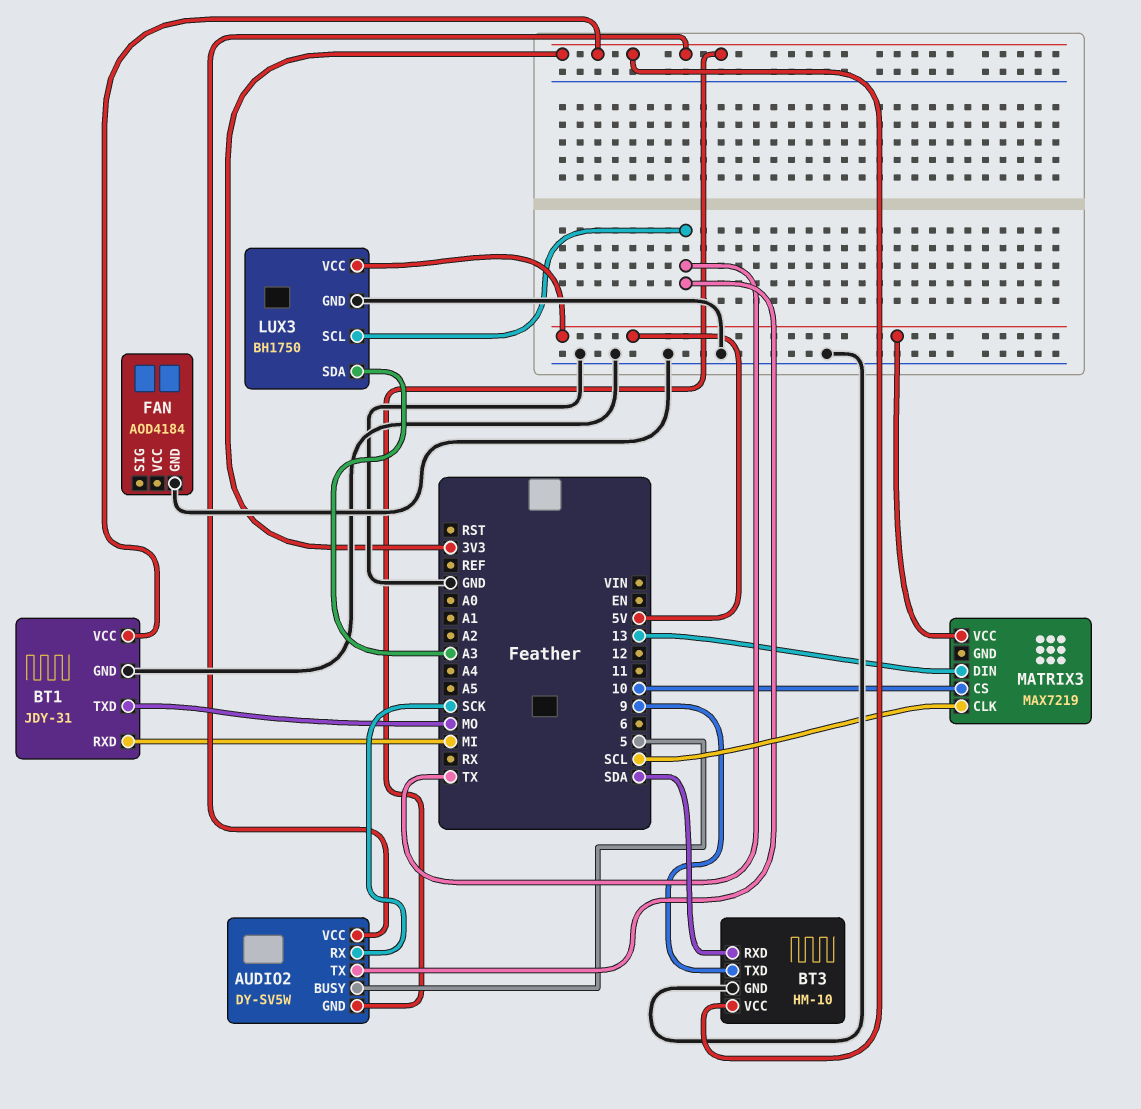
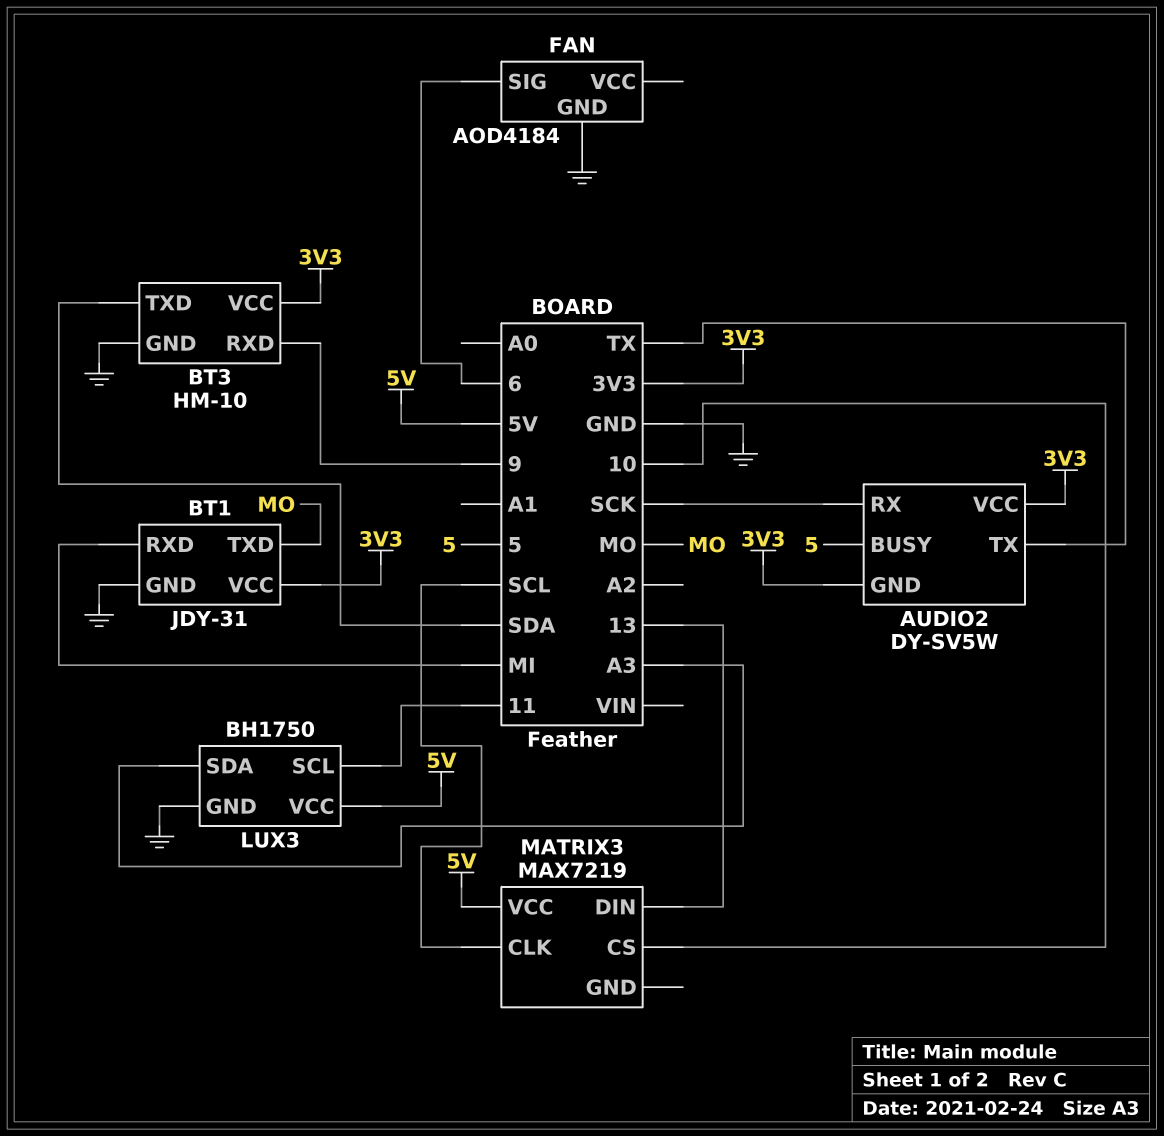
BT3 pin RXD: SDA -> 9
BT3 pin TXD: 9 -> SDA
FAN pin SIG: none -> 6
LUX3 pin SCL: TX -> 11

